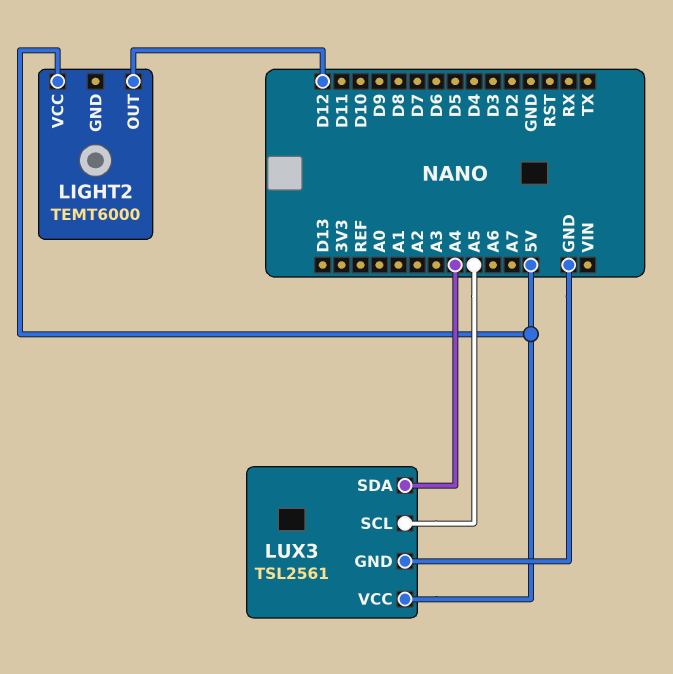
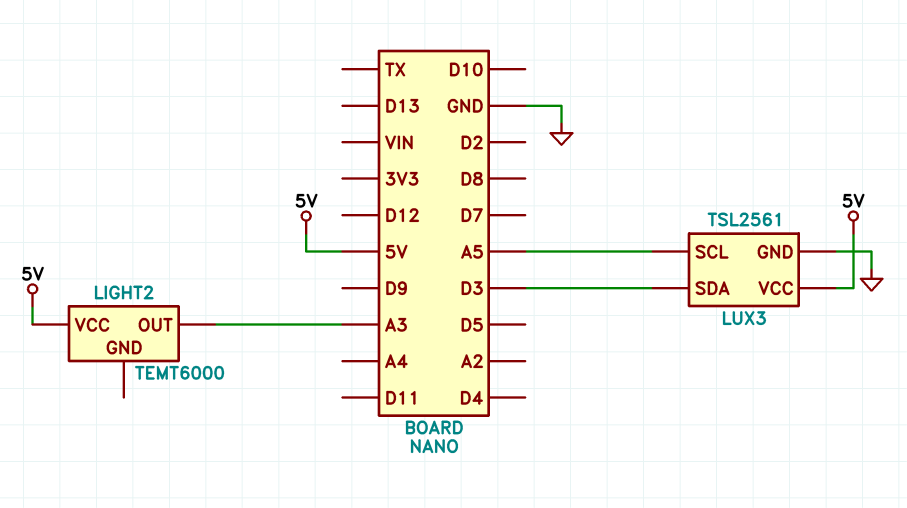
LIGHT2 pin OUT: D12 -> A3
LUX3 pin SDA: A4 -> D3

